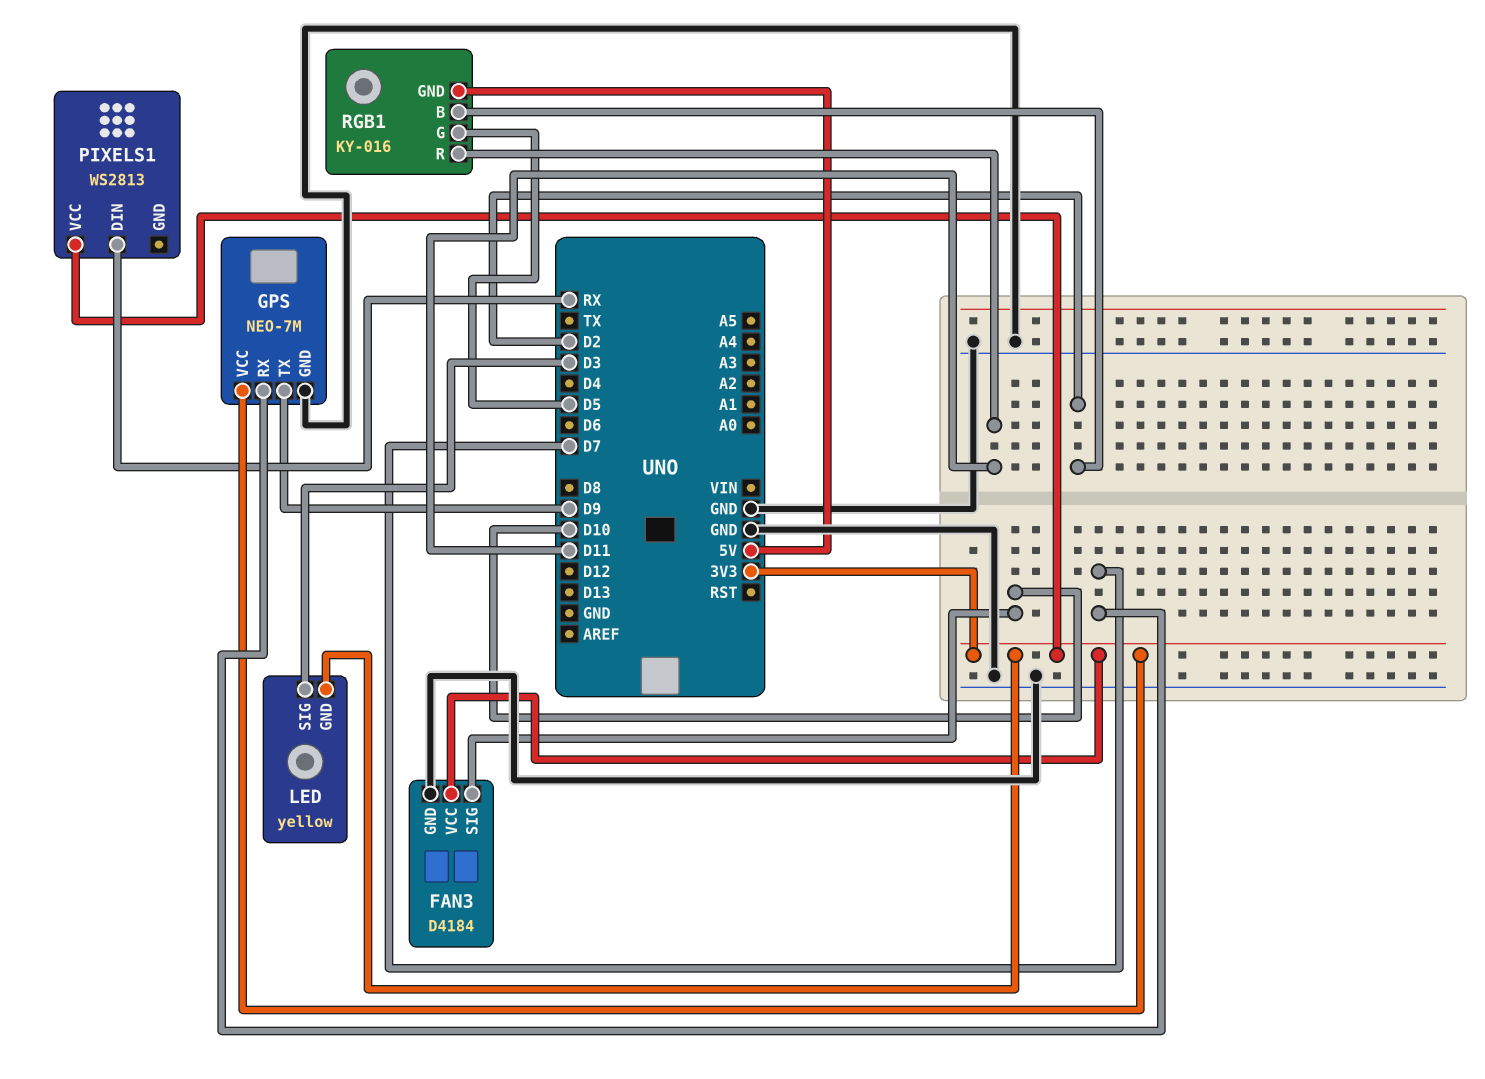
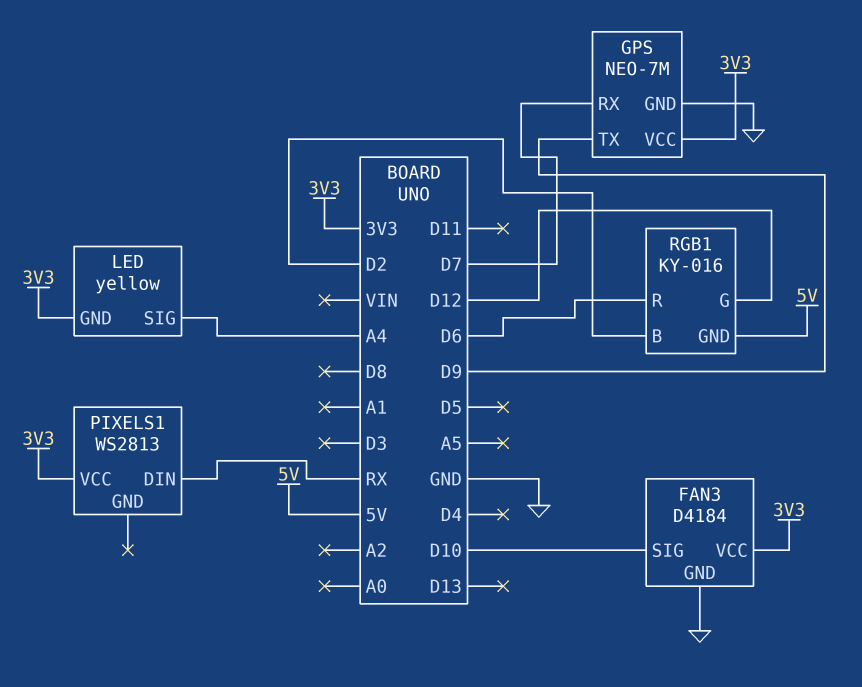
LED pin SIG: D3 -> A4
RGB1 pin G: D5 -> D12
RGB1 pin R: D11 -> D6

